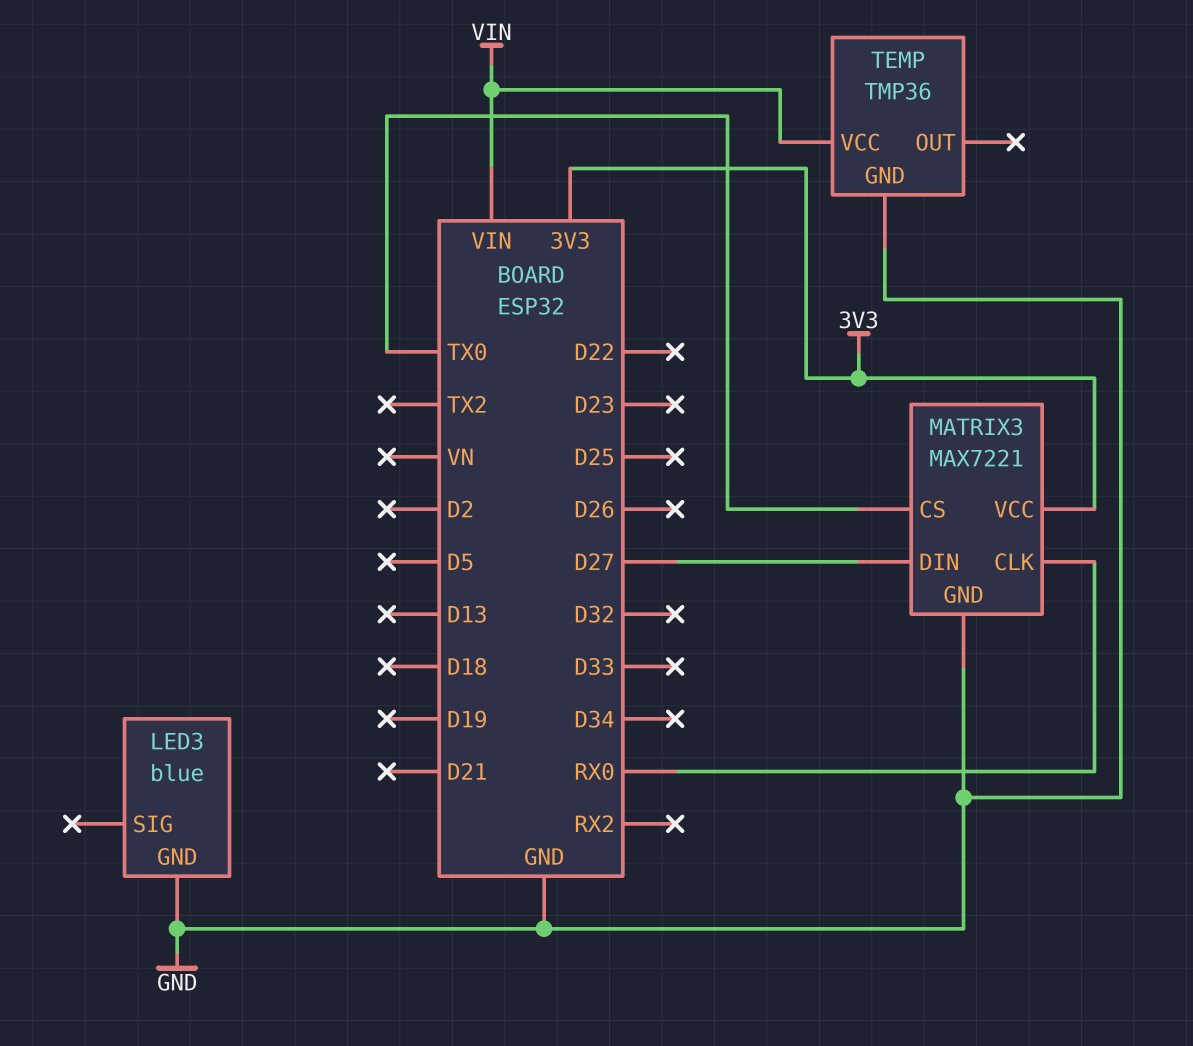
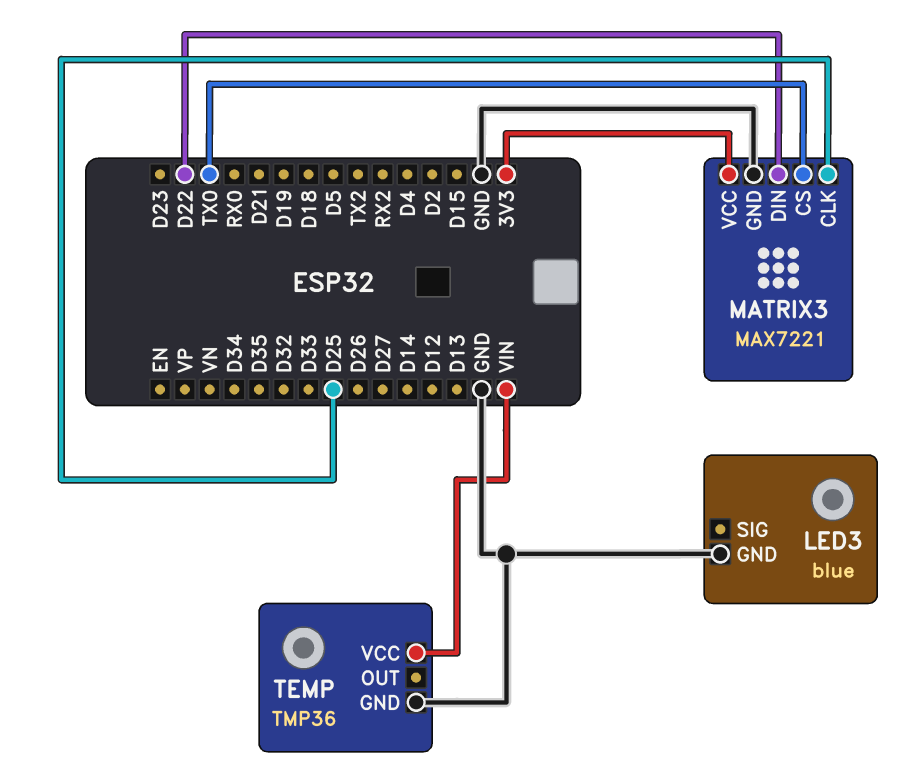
MATRIX3 pin CLK: RX0 -> D25
MATRIX3 pin DIN: D27 -> D22

